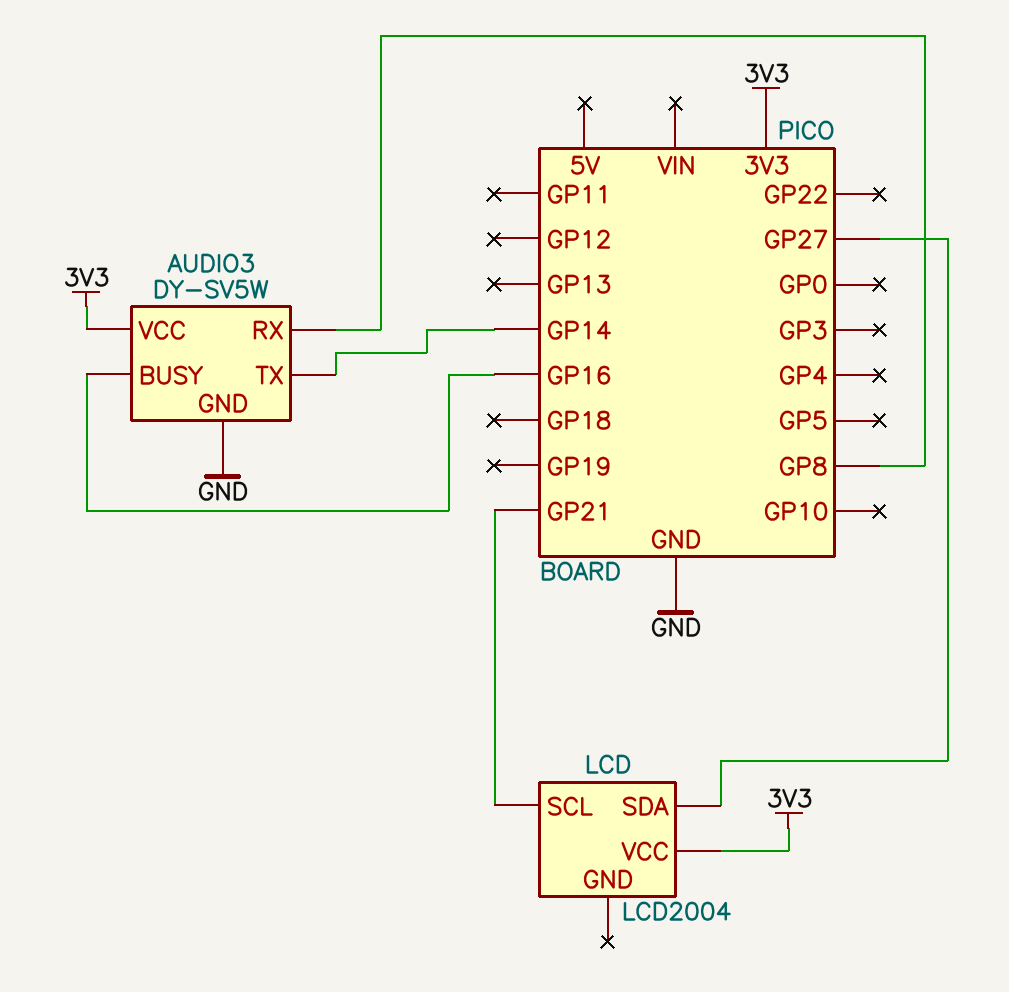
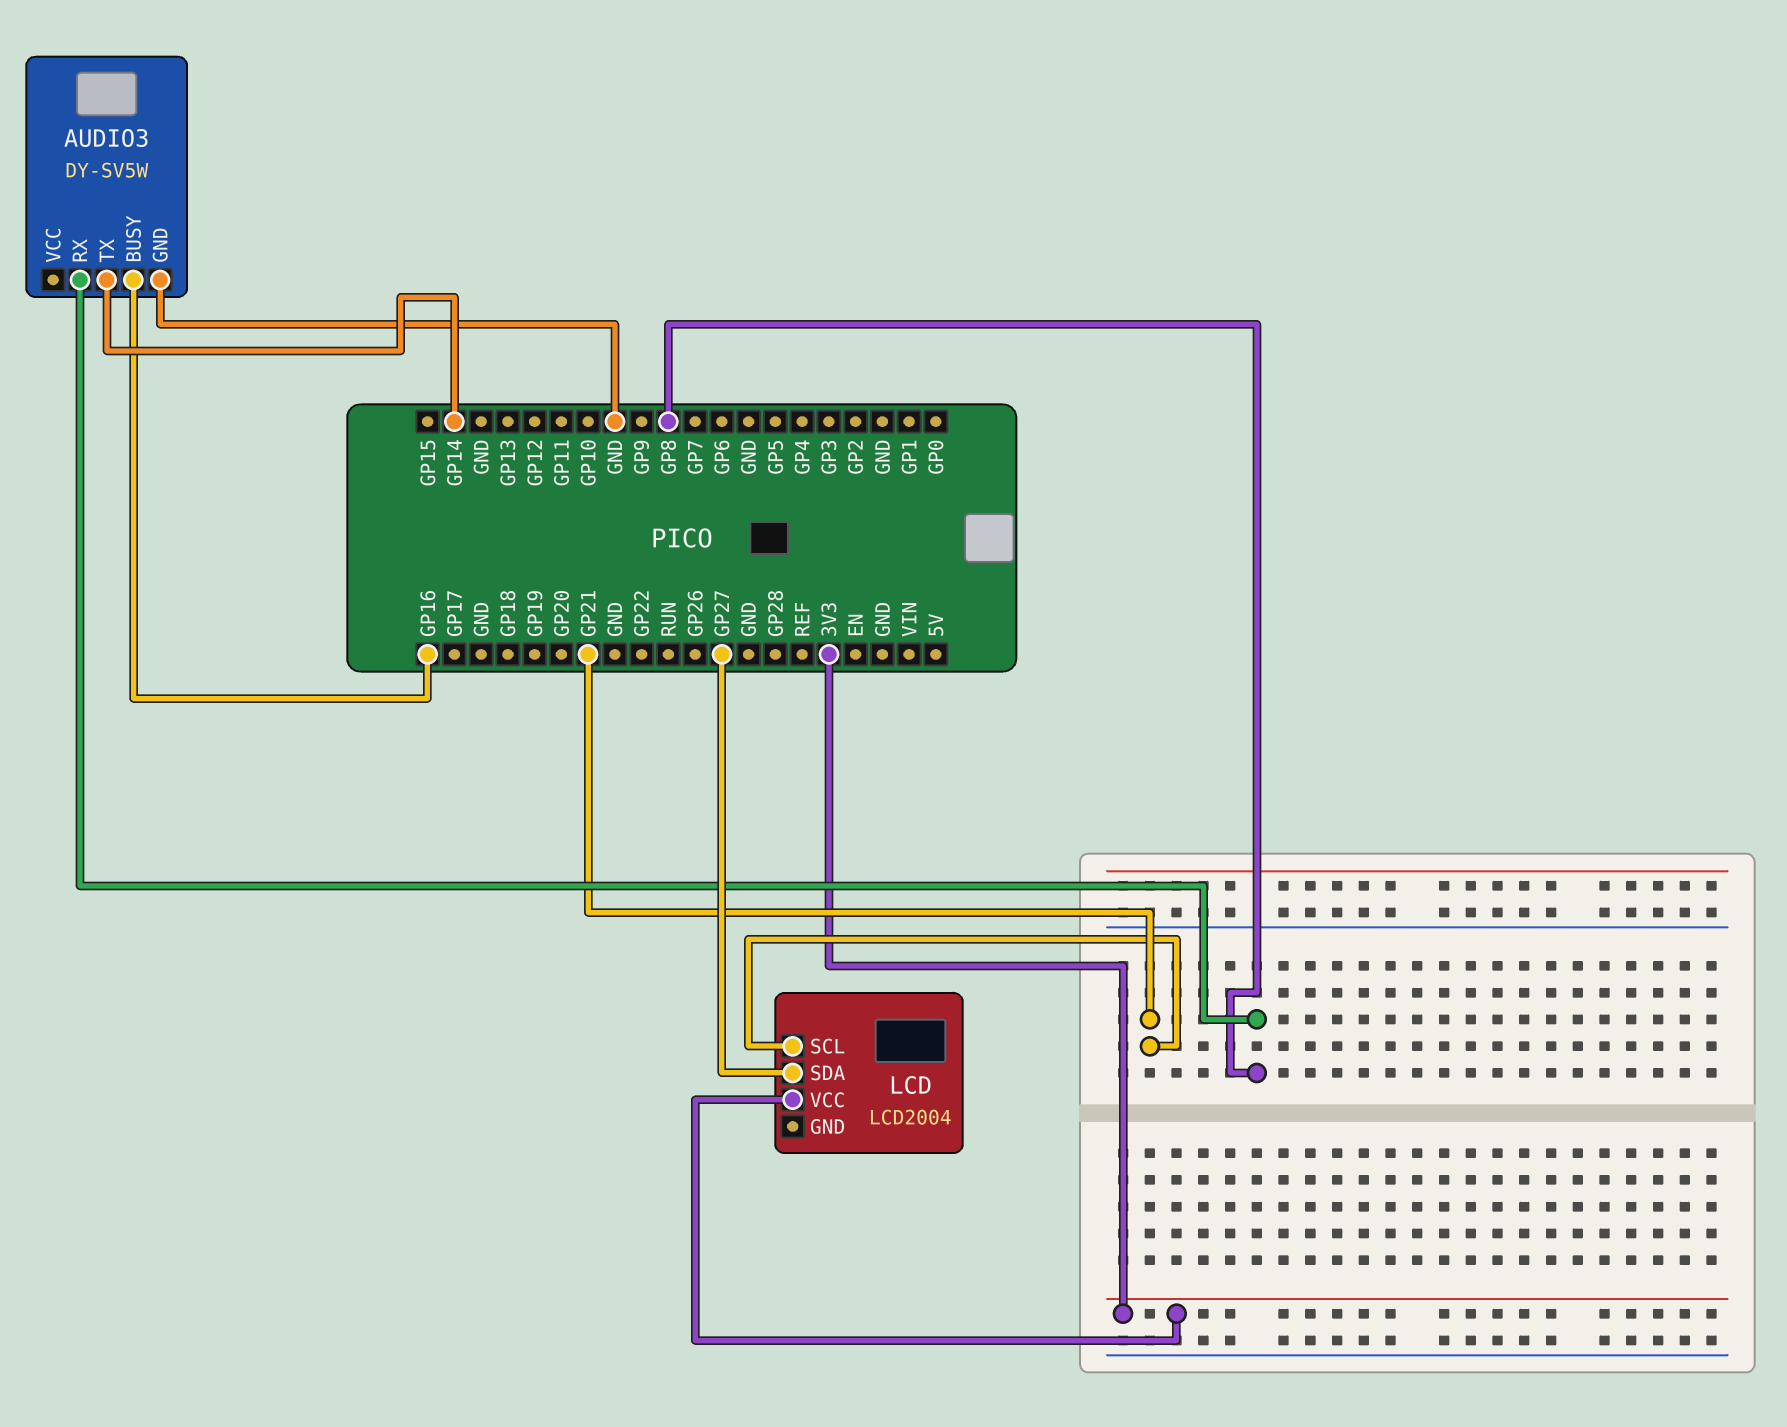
AUDIO3 pin VCC: 3V3 -> none

